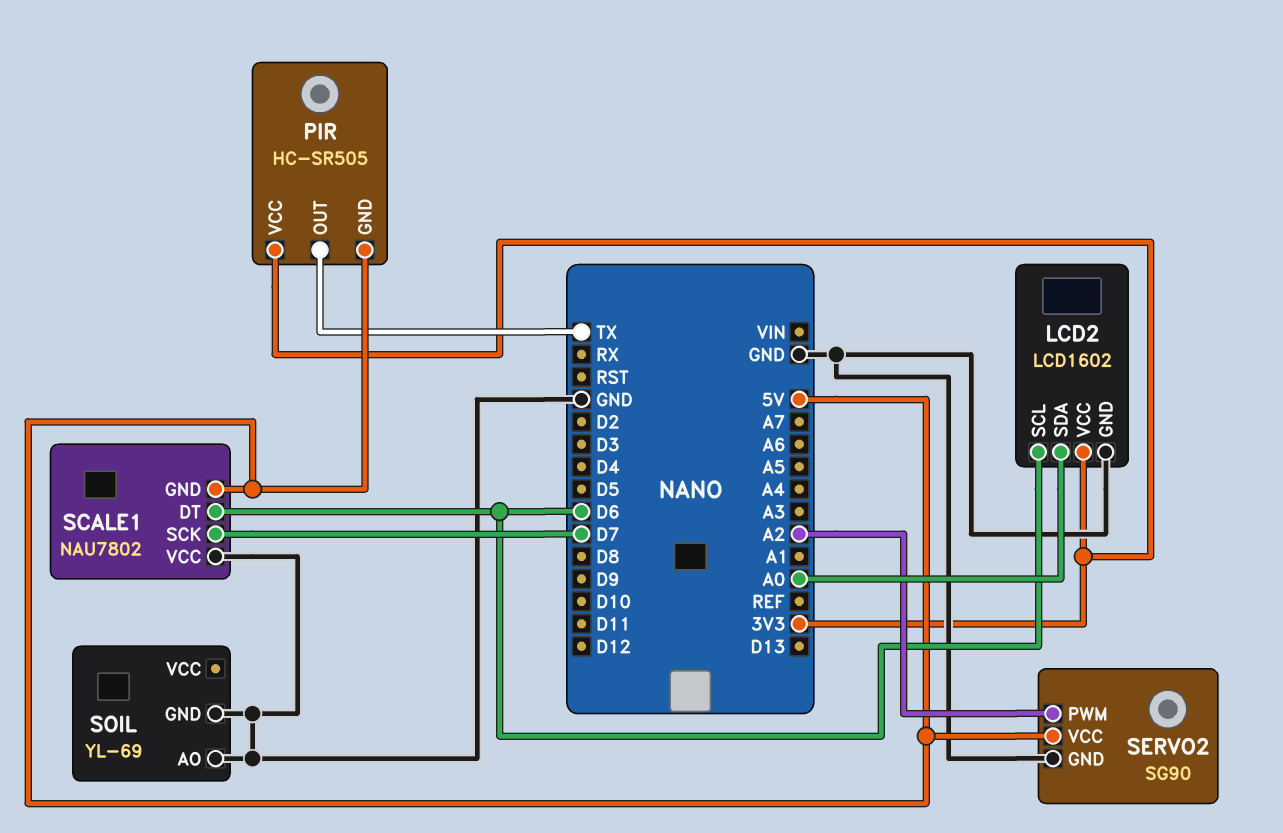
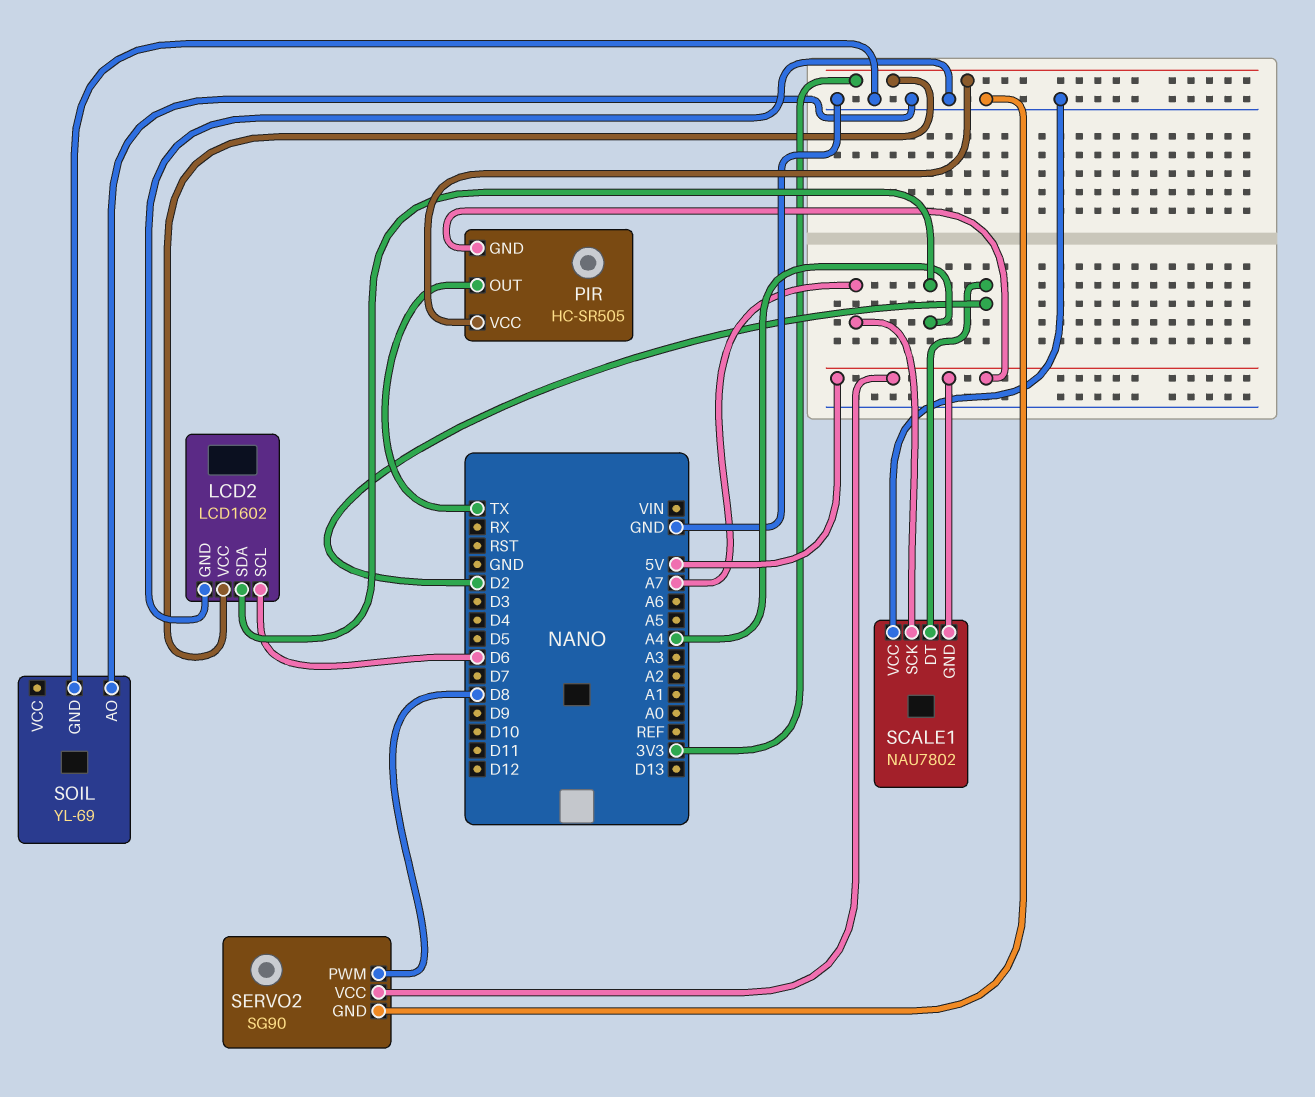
LCD2 pin SDA: A0 -> A4
SCALE1 pin DT: D6 -> D2
SCALE1 pin SCK: D7 -> A7
SERVO2 pin PWM: A2 -> D8

